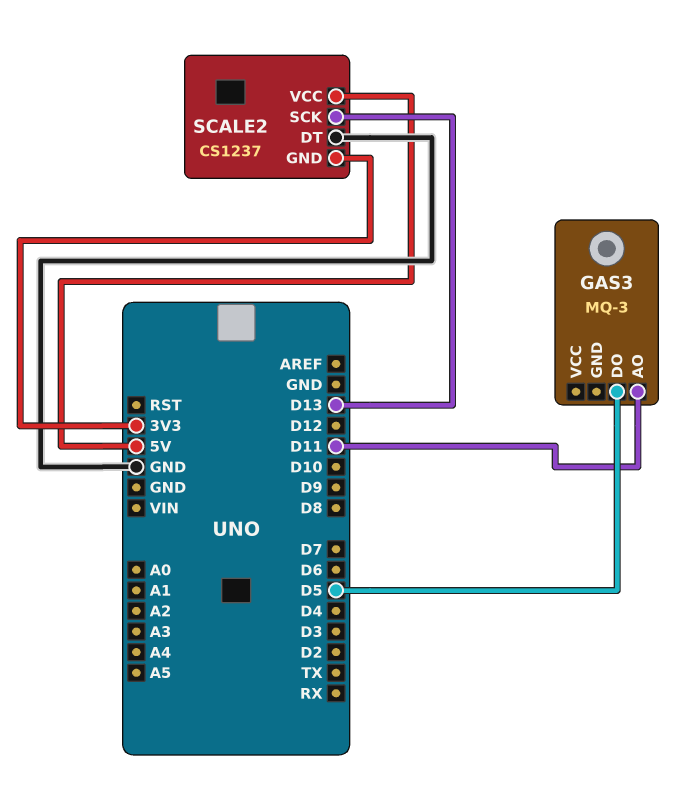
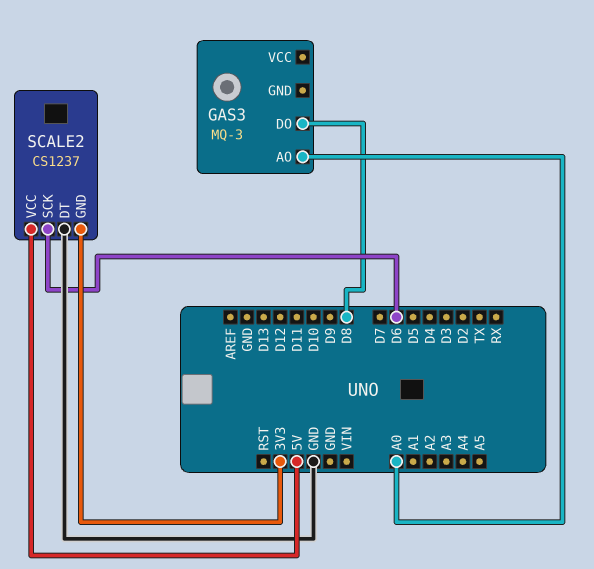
GAS3 pin AO: D11 -> A0
GAS3 pin DO: D5 -> D8
SCALE2 pin SCK: D13 -> D6

